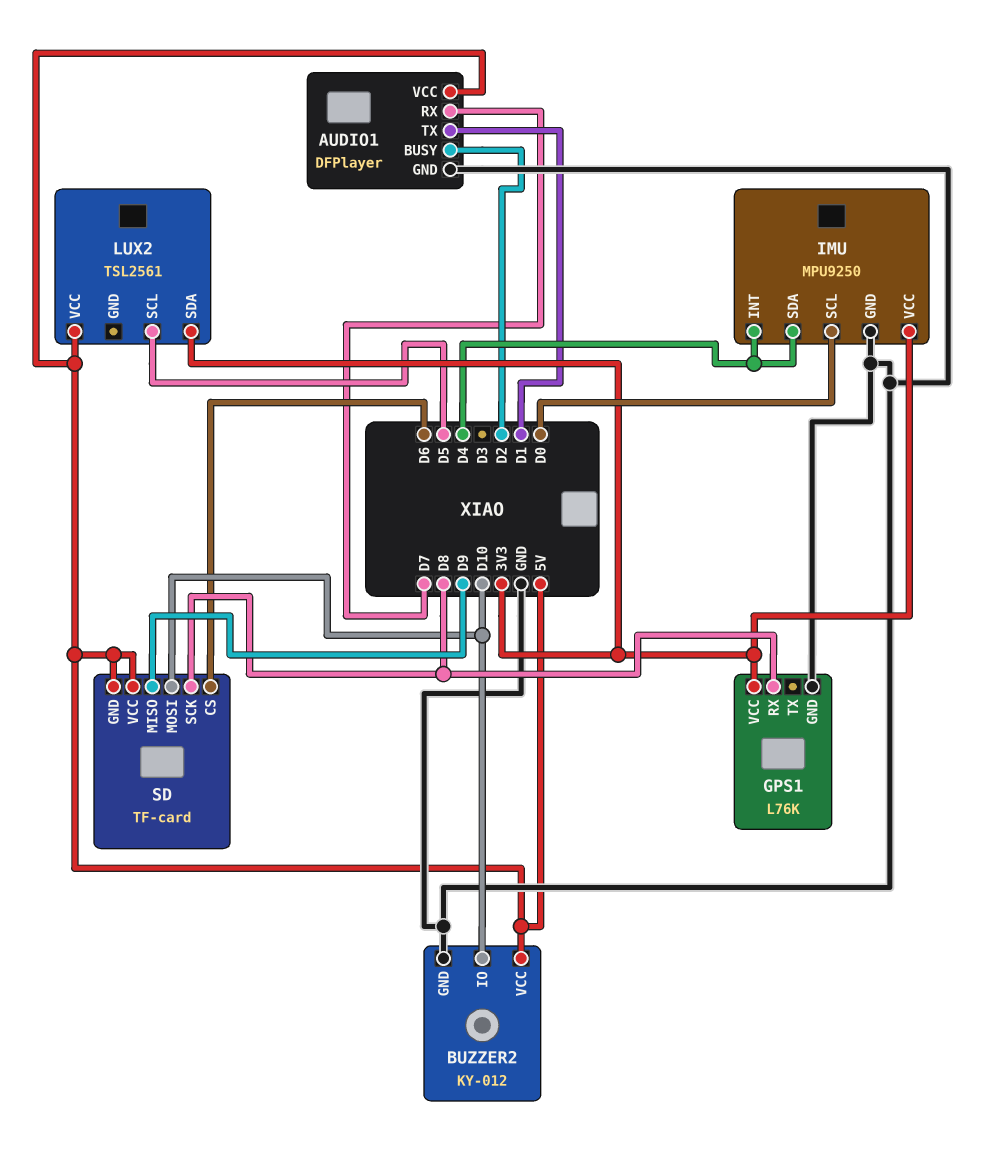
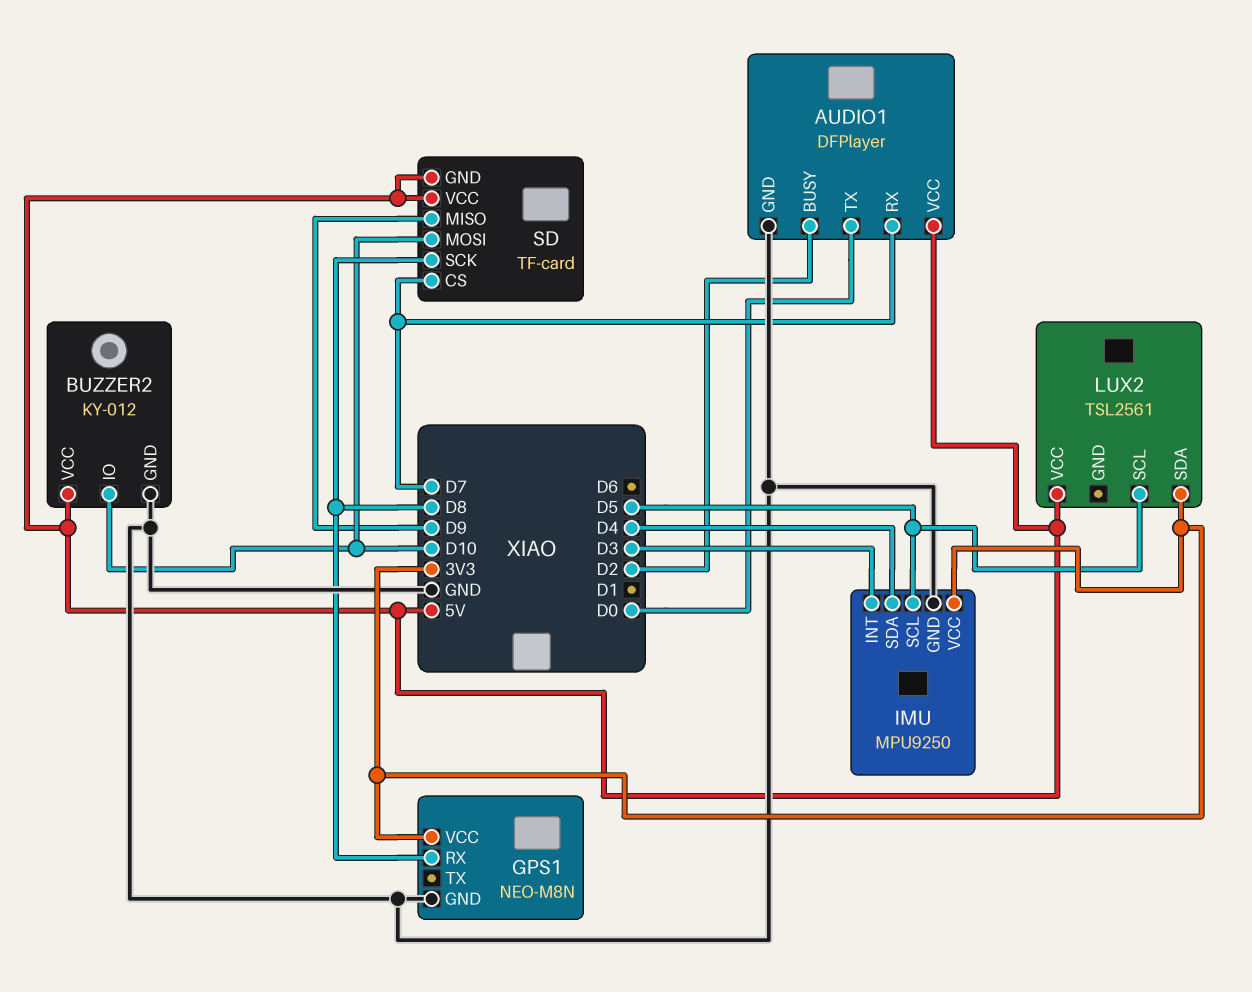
AUDIO1 pin TX: D1 -> D0
GPS1: L76K -> NEO-M8N
IMU pin INT: D4 -> D3
IMU pin SCL: D0 -> D5
SD pin CS: D6 -> D7

